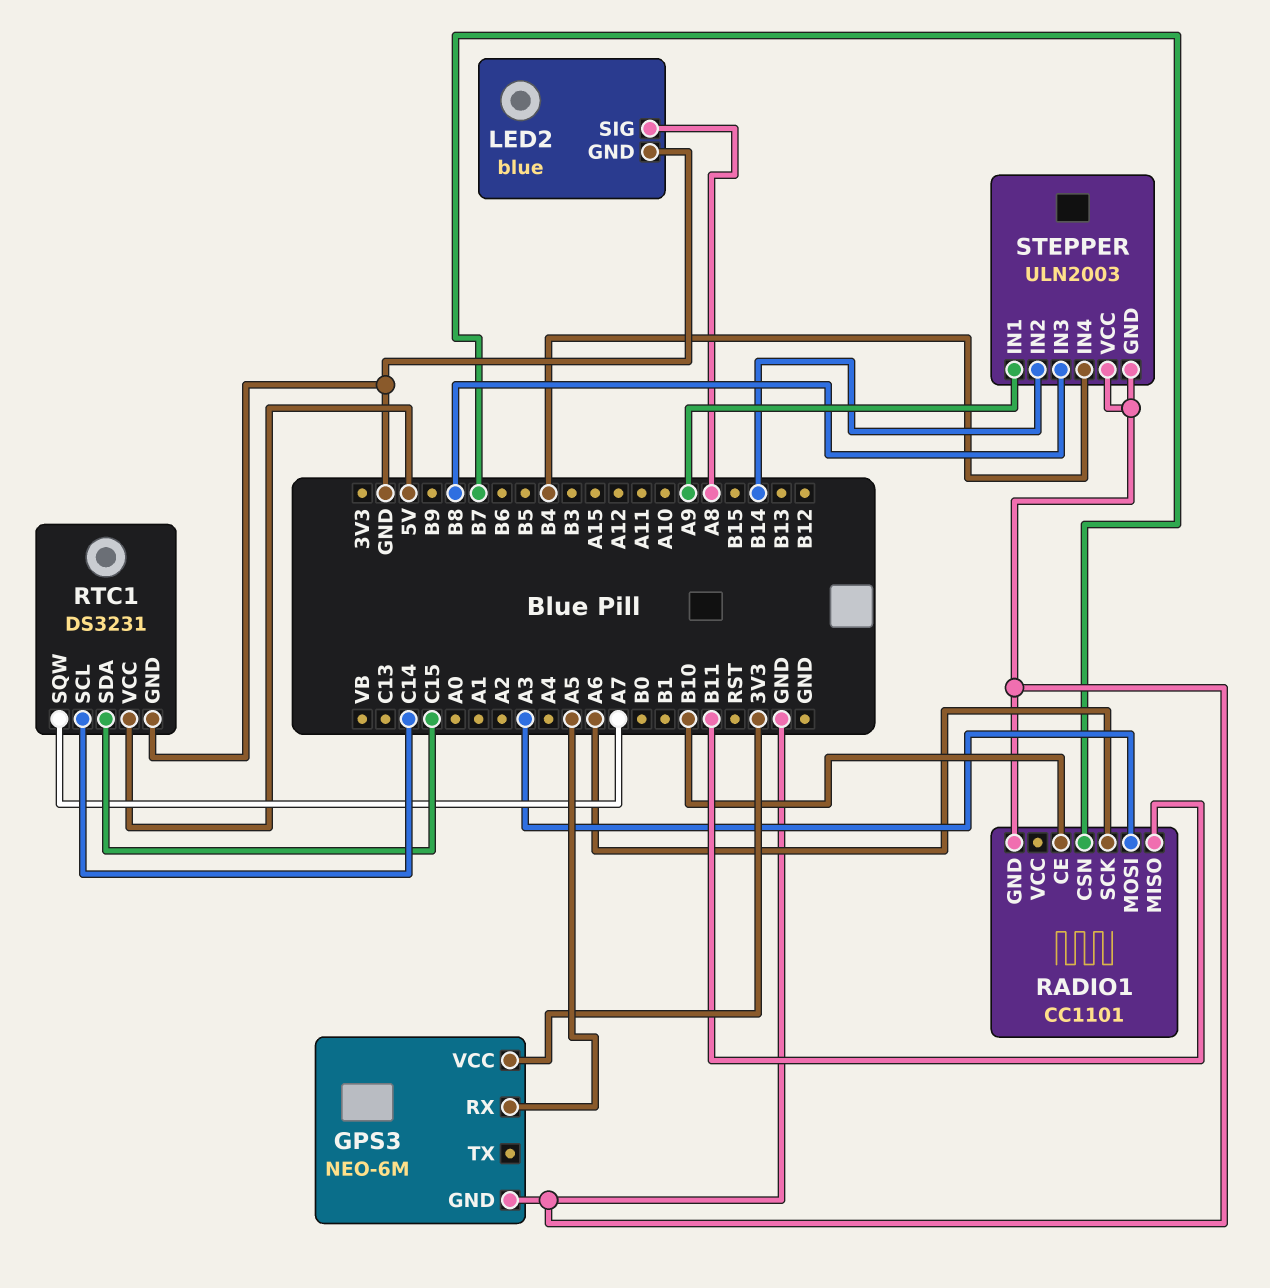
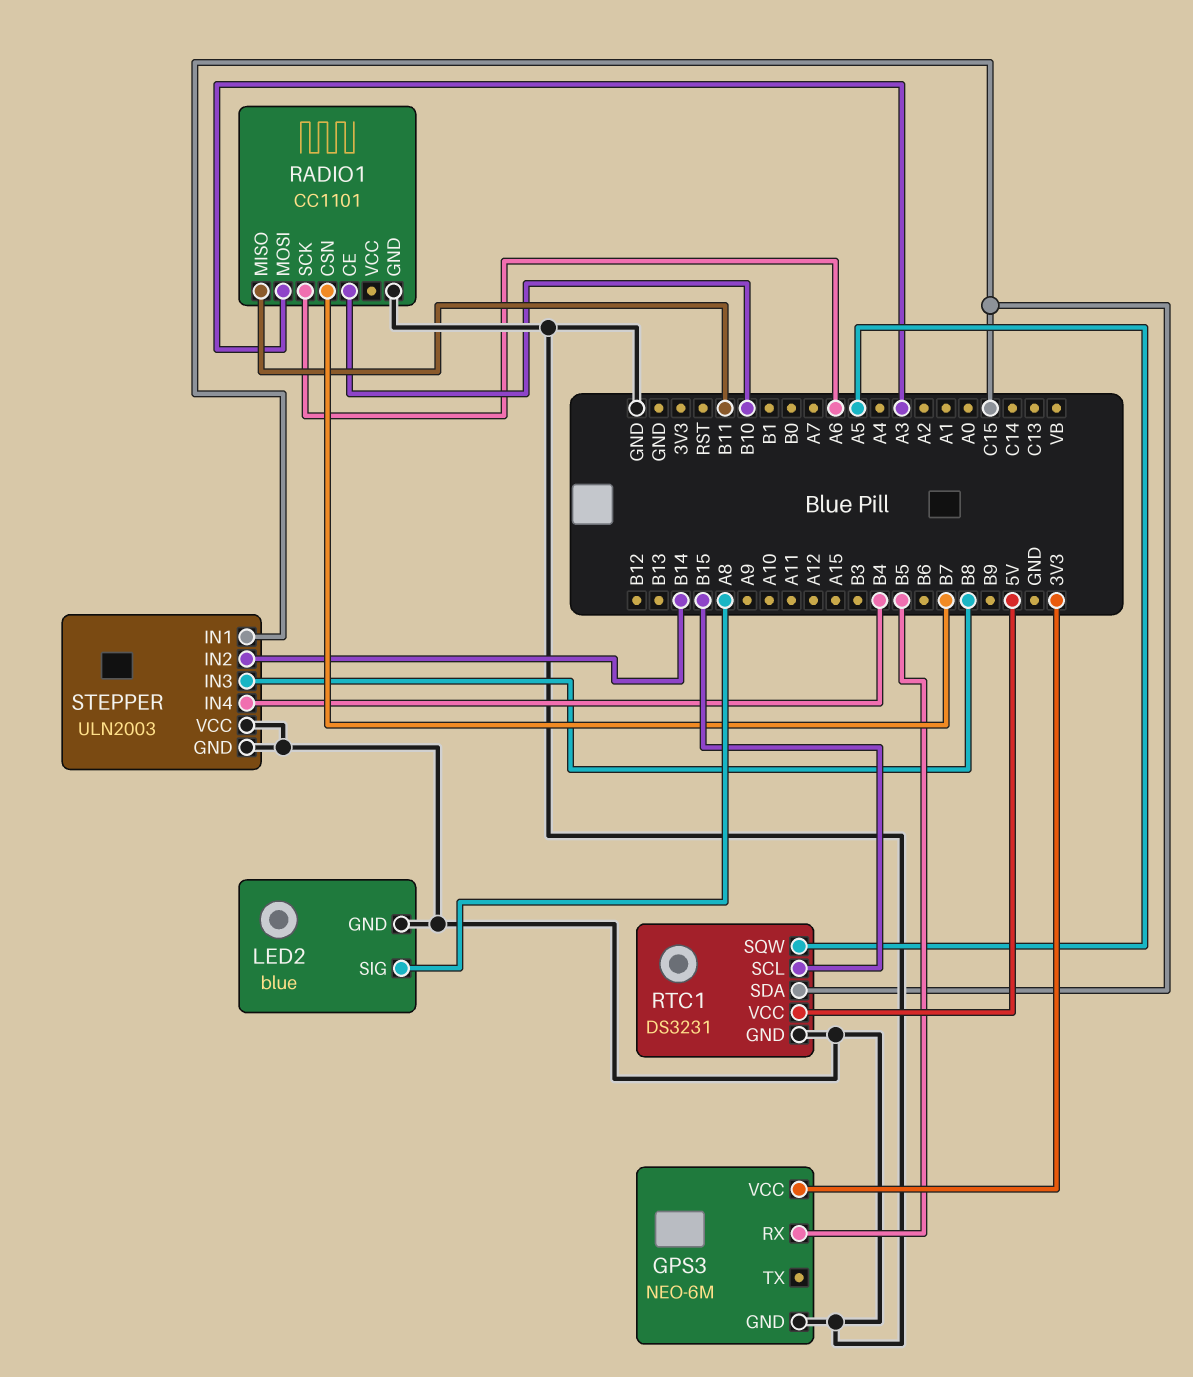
GPS3 pin RX: A5 -> B5
RTC1 pin SCL: C14 -> B15
RTC1 pin SQW: A7 -> A5
STEPPER pin IN1: A9 -> C15

